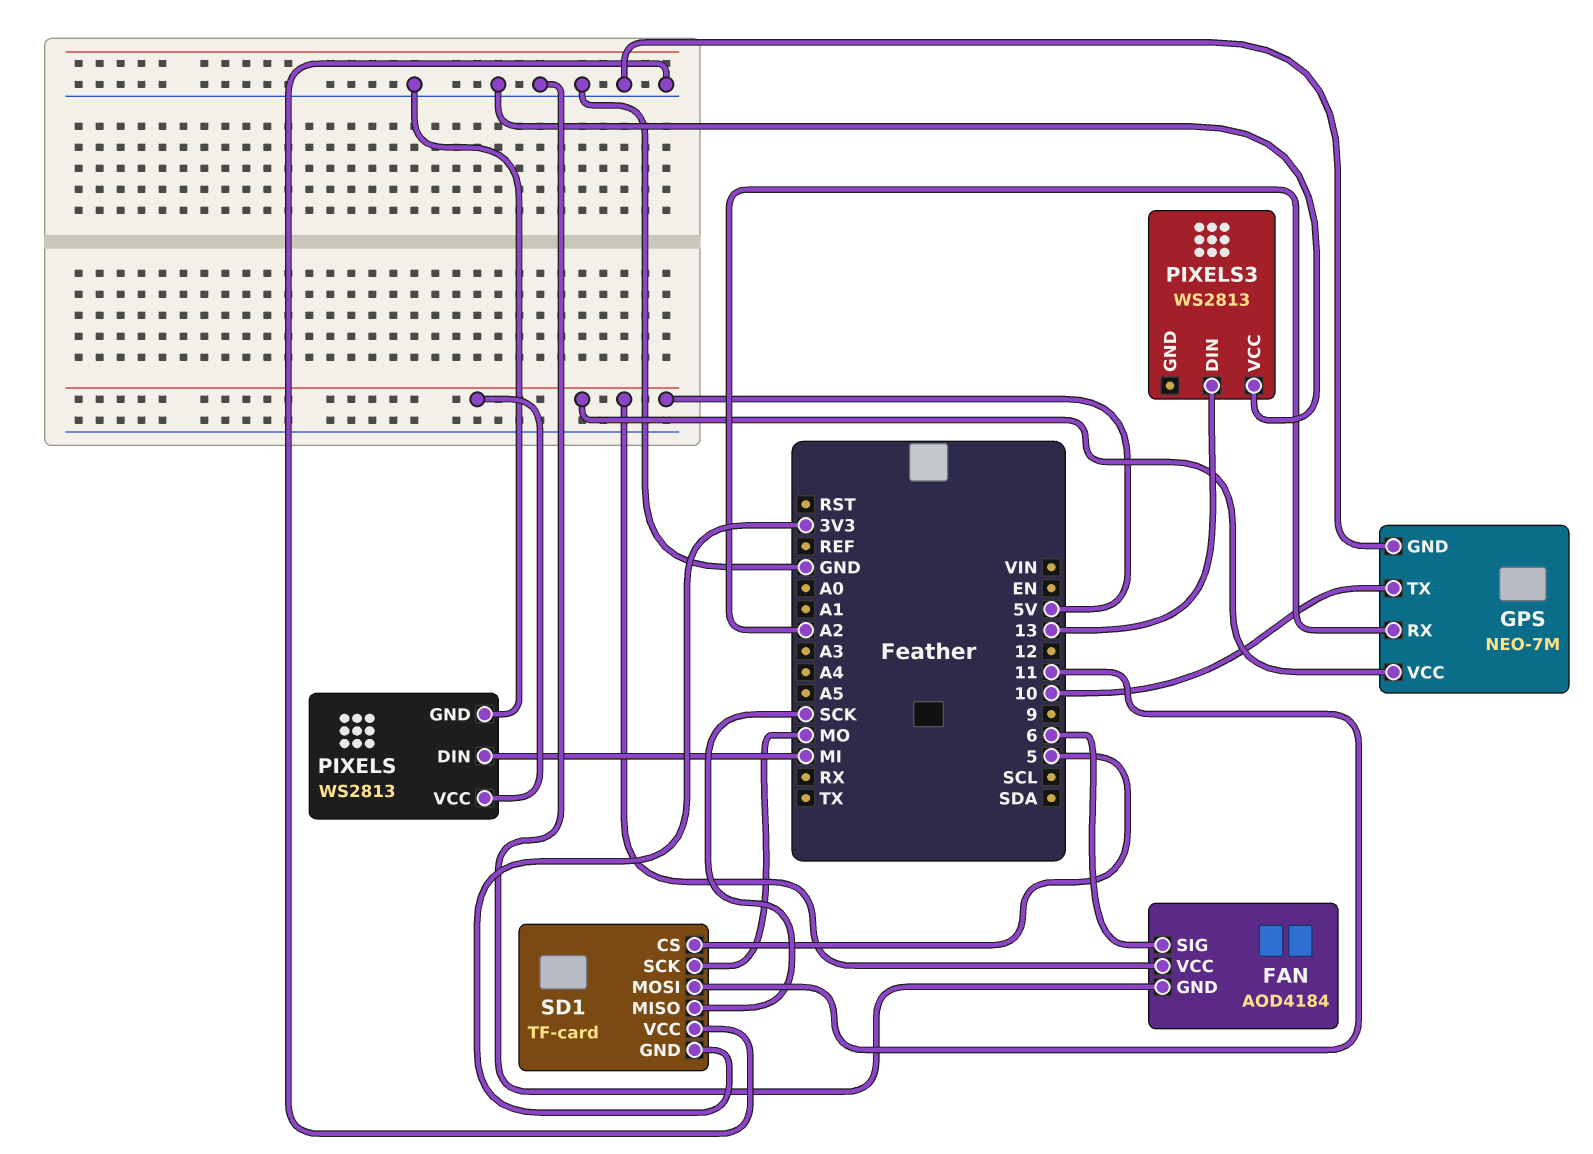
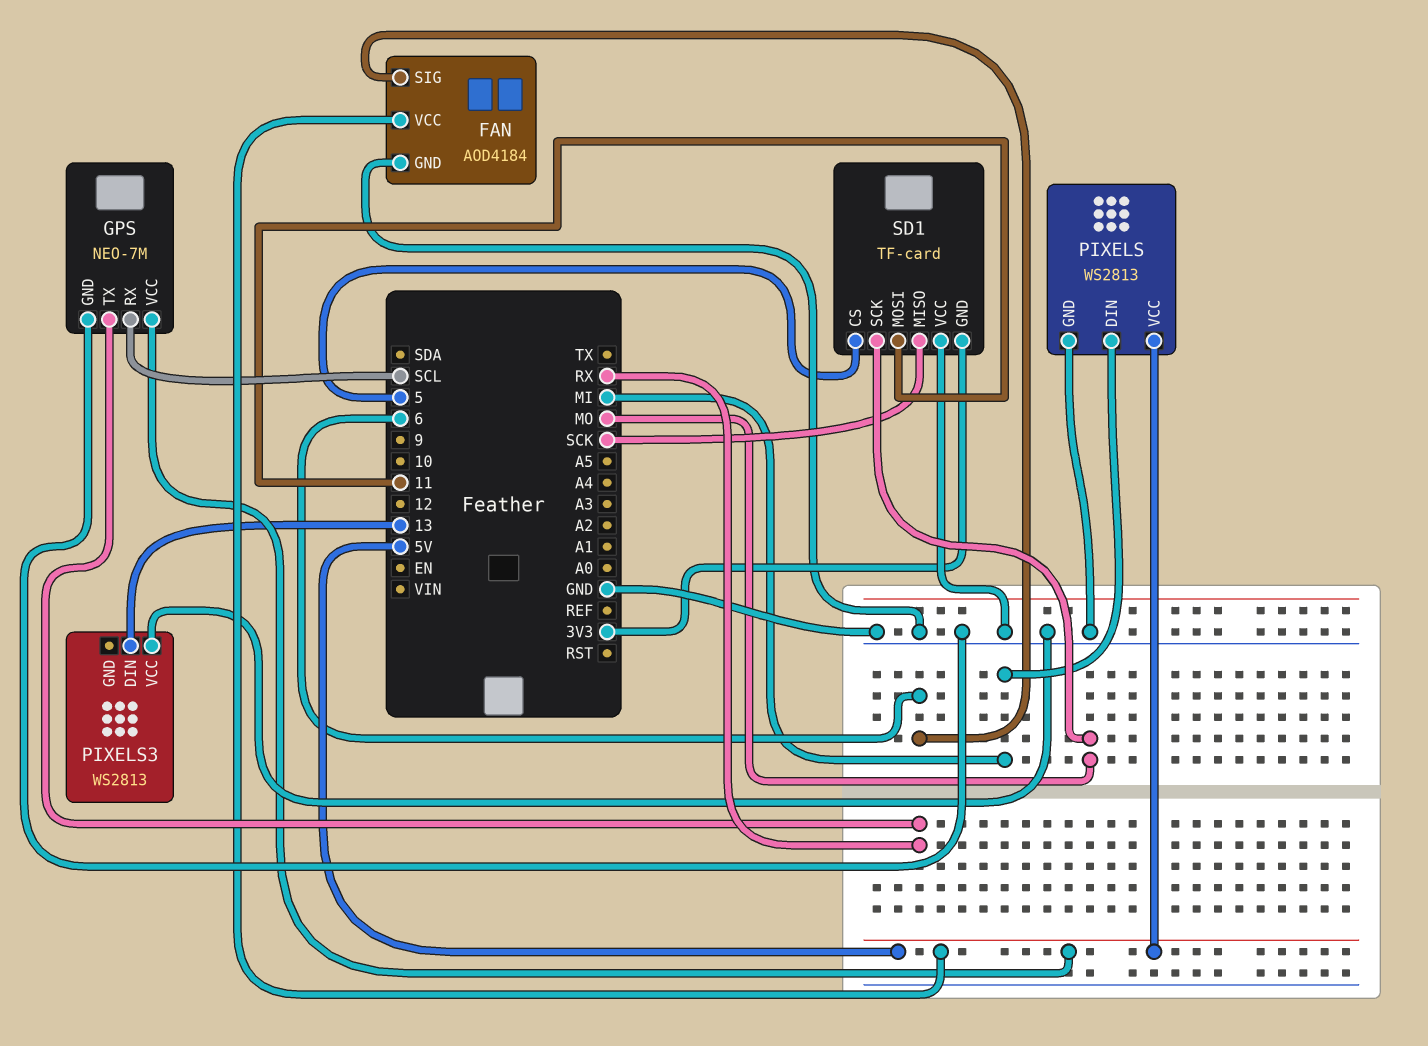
GPS pin RX: A2 -> SCL
GPS pin TX: 10 -> RX

